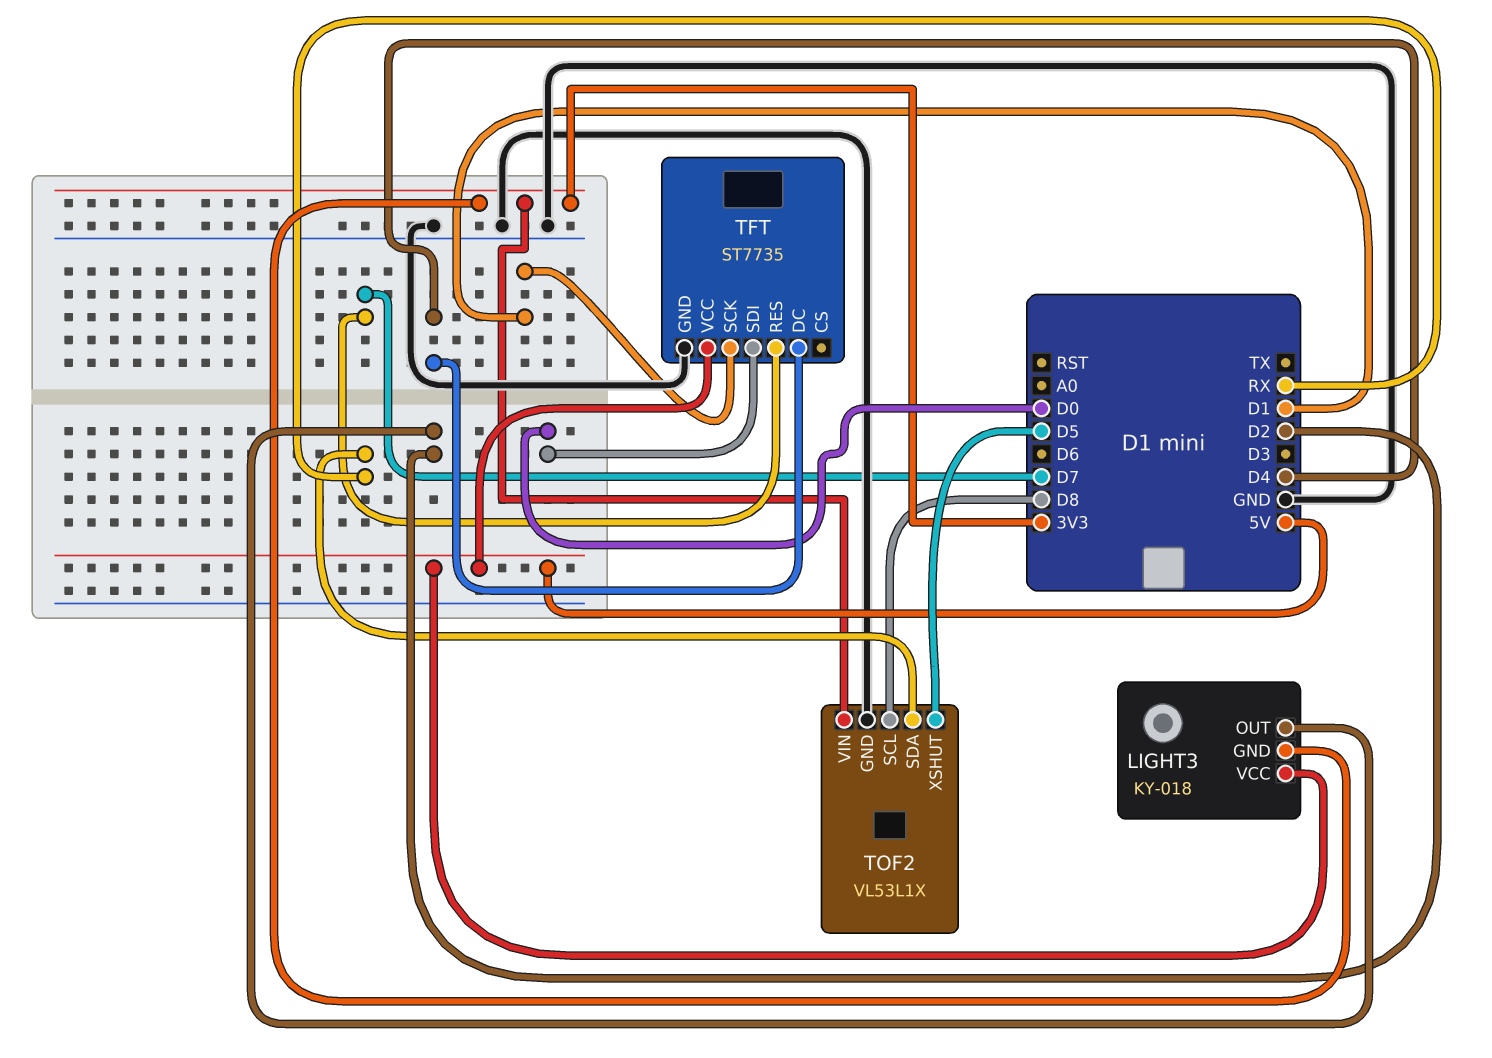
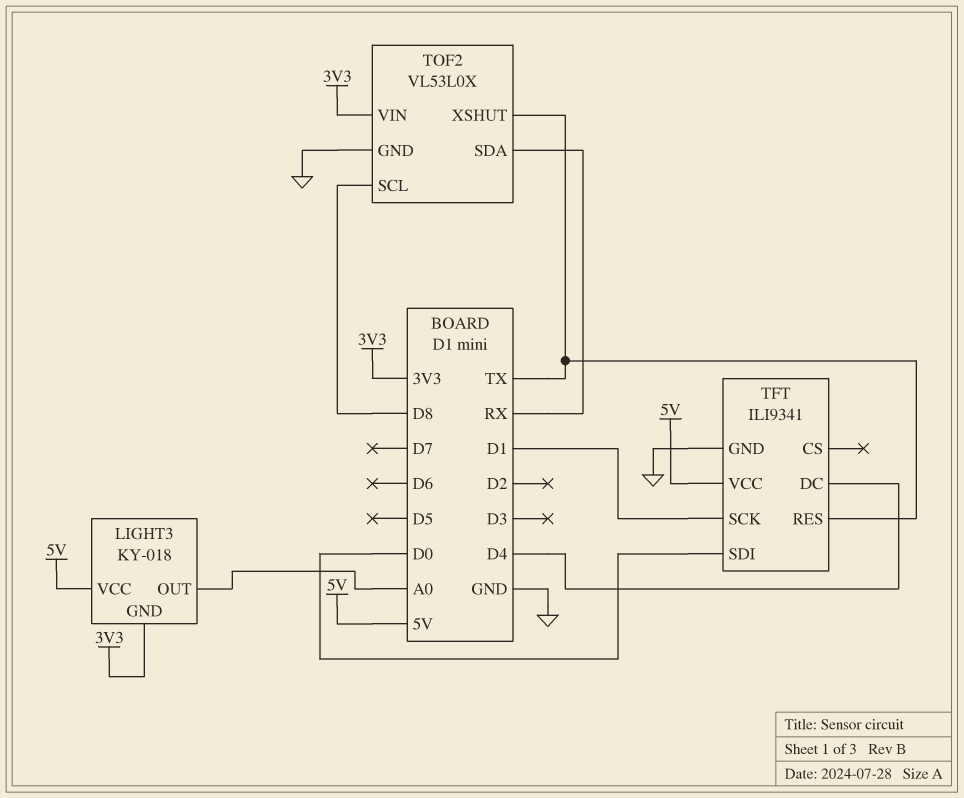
LIGHT3 pin OUT: D2 -> A0
TFT: ST7735 -> ILI9341
TFT pin RES: D7 -> TX
TOF2: VL53L1X -> VL53L0X
TOF2 pin XSHUT: D5 -> TX

